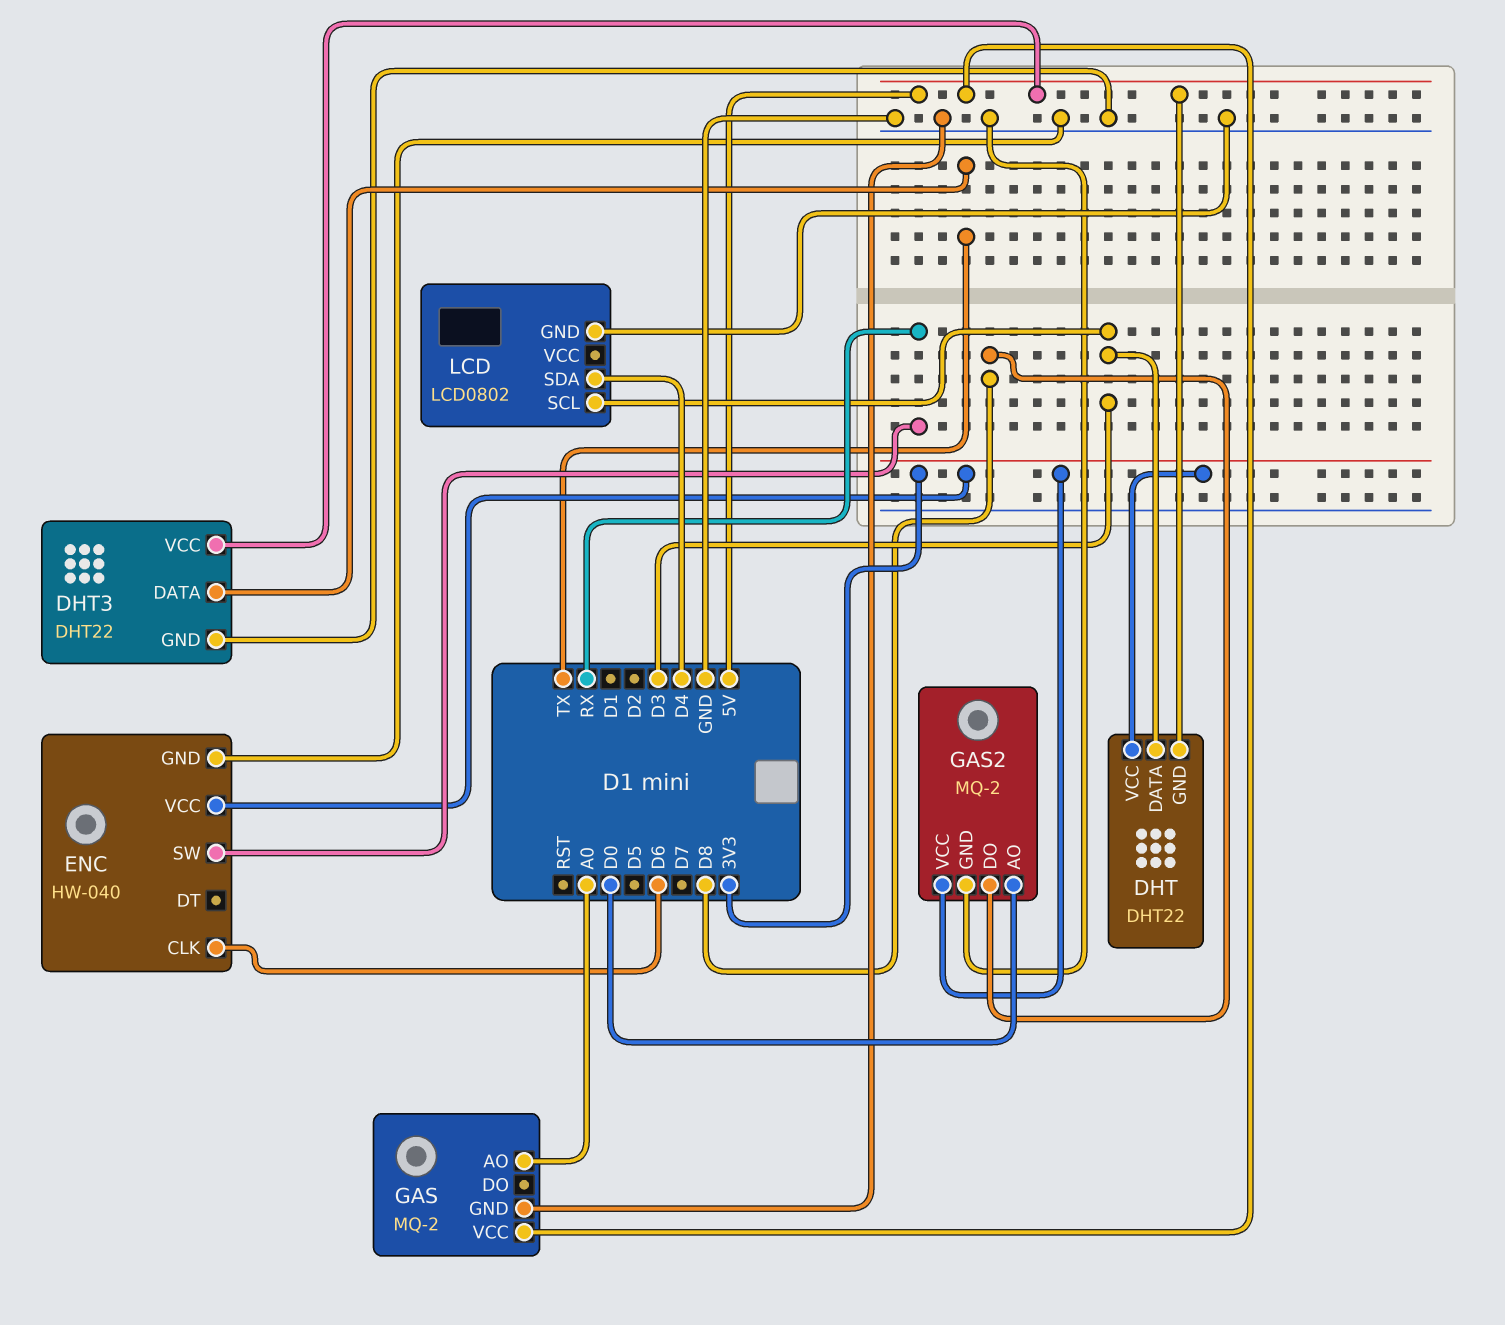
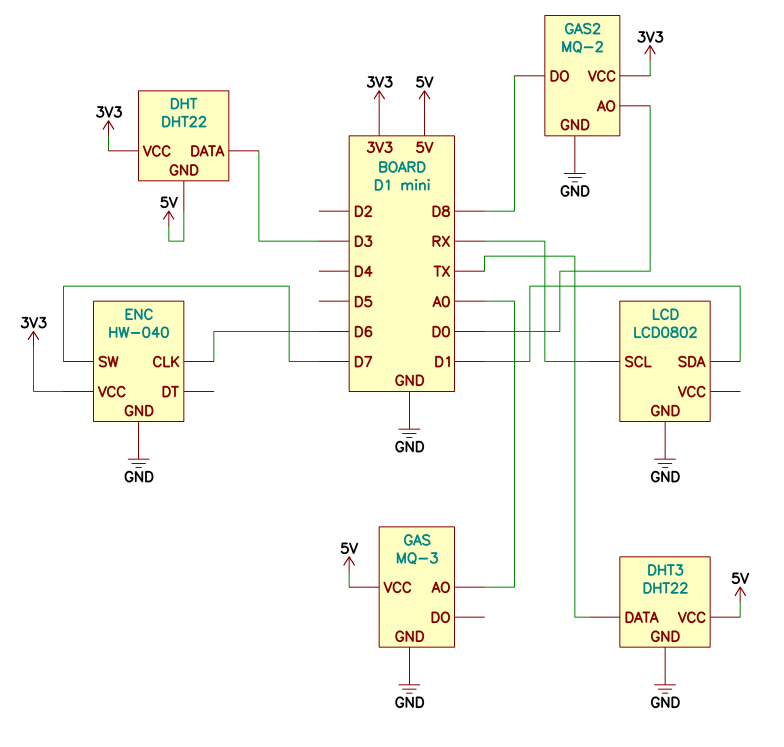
ENC pin SW: RX -> D7
GAS: MQ-2 -> MQ-3
LCD pin SCL: D3 -> RX
LCD pin SDA: D4 -> D1

